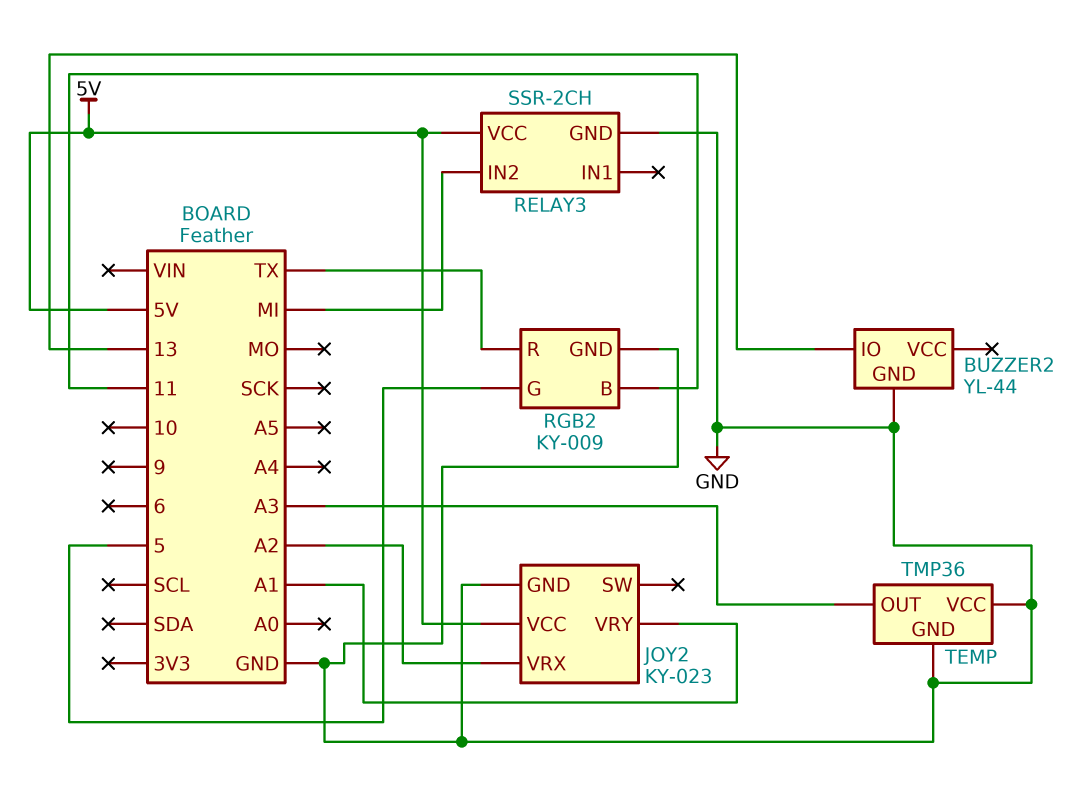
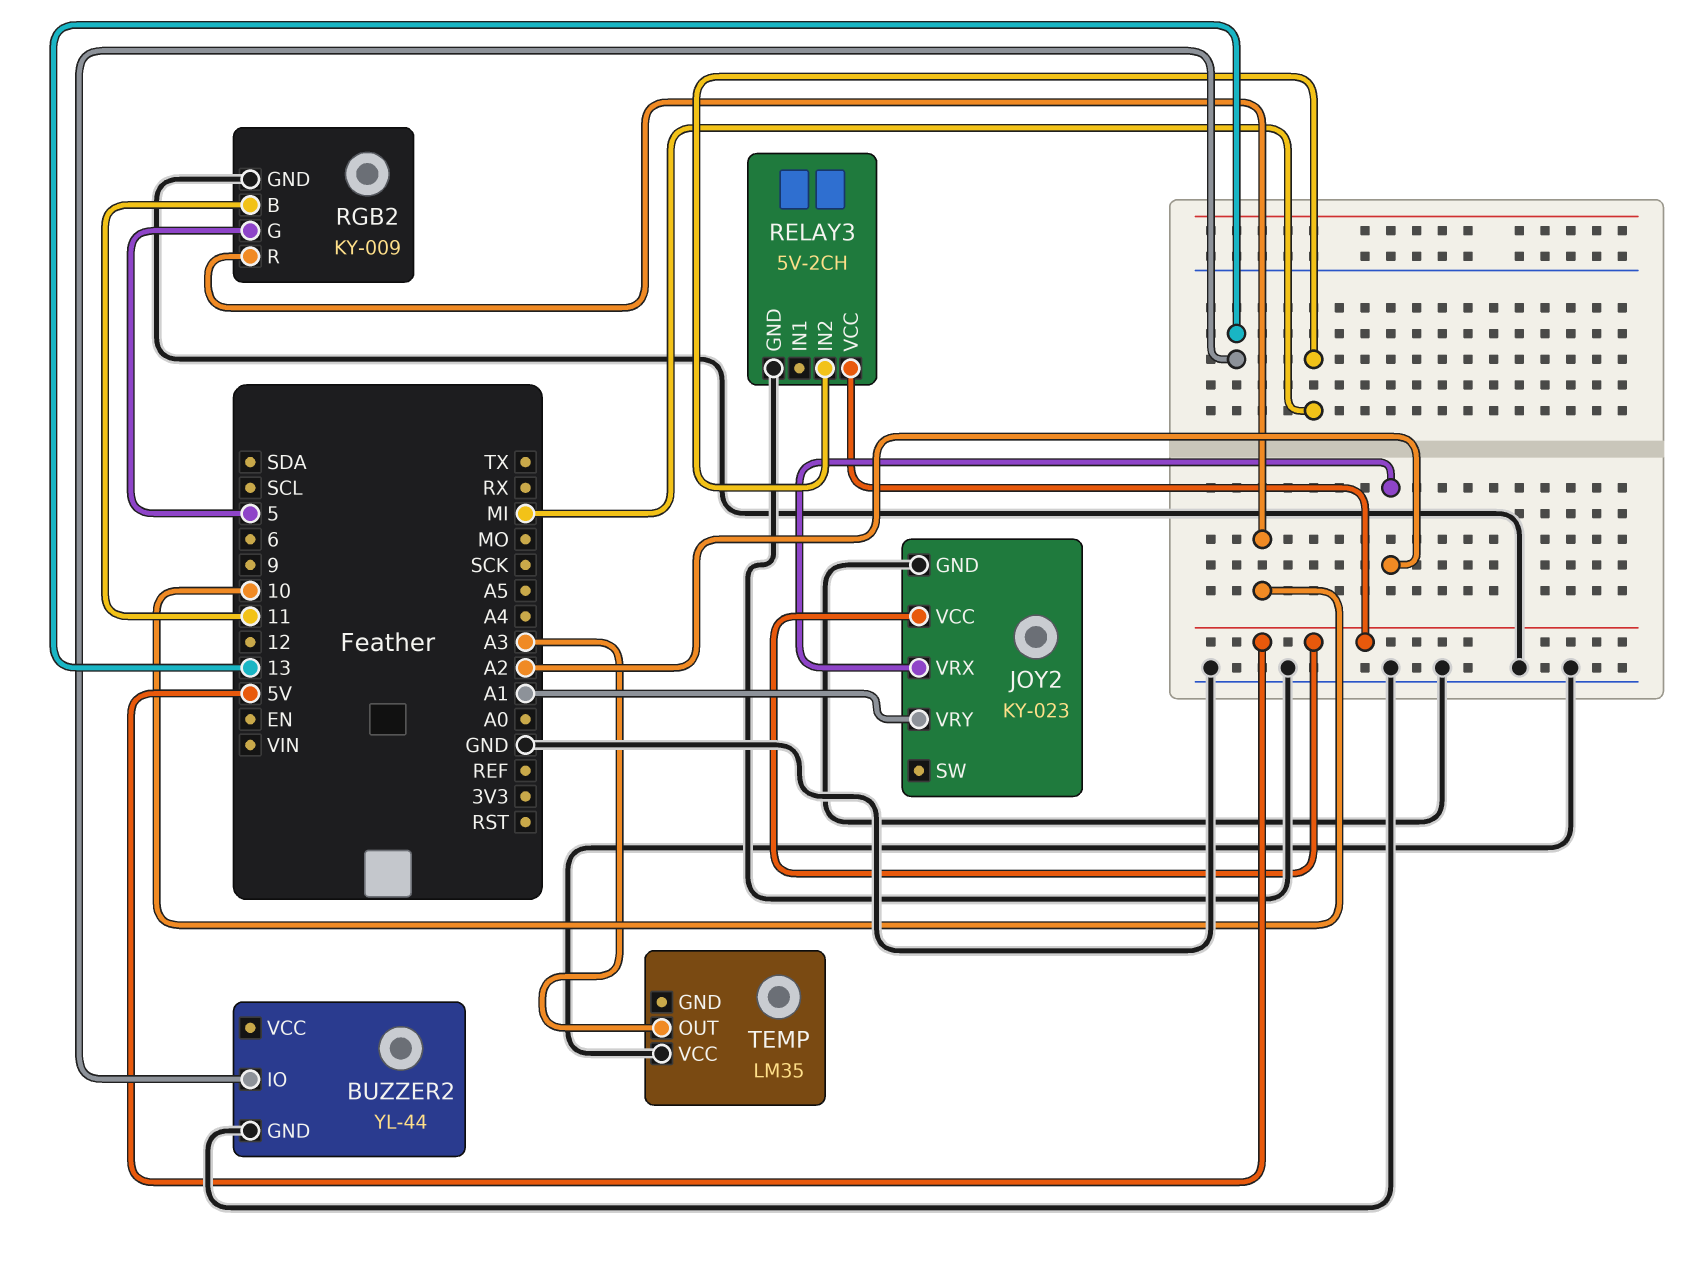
RELAY3: SSR-2CH -> 5V-2CH
RGB2 pin R: TX -> 10
TEMP: TMP36 -> LM35
TEMP pin GND: GND -> none

